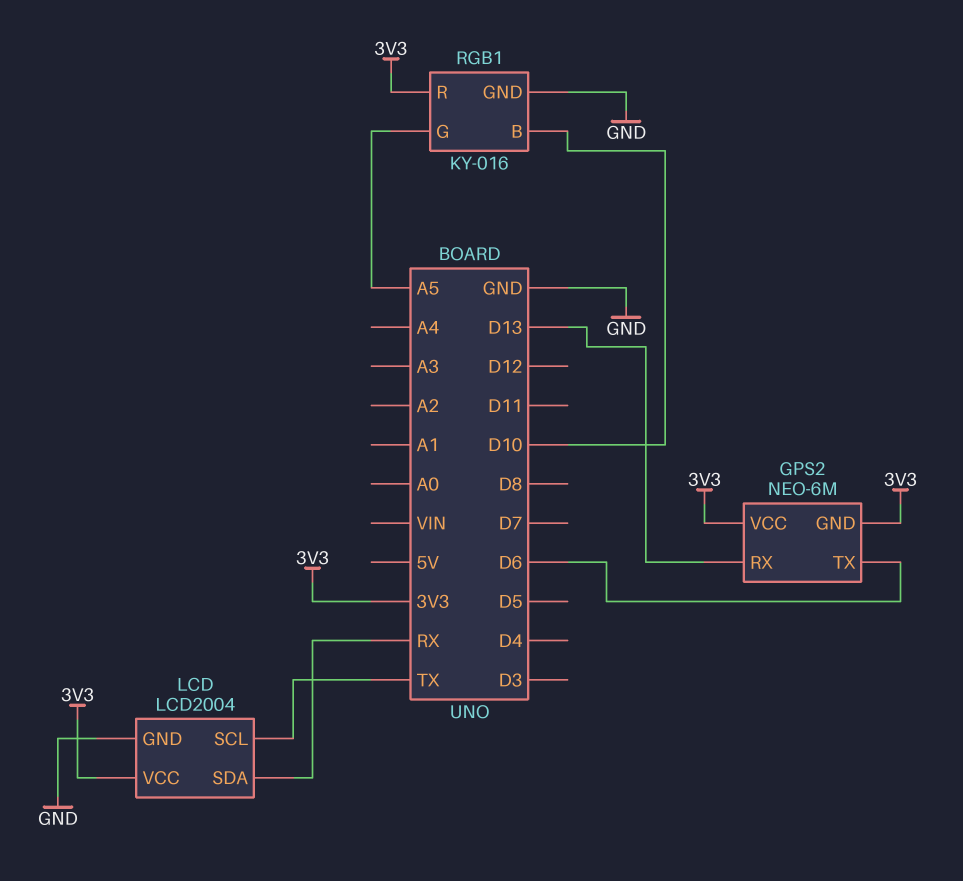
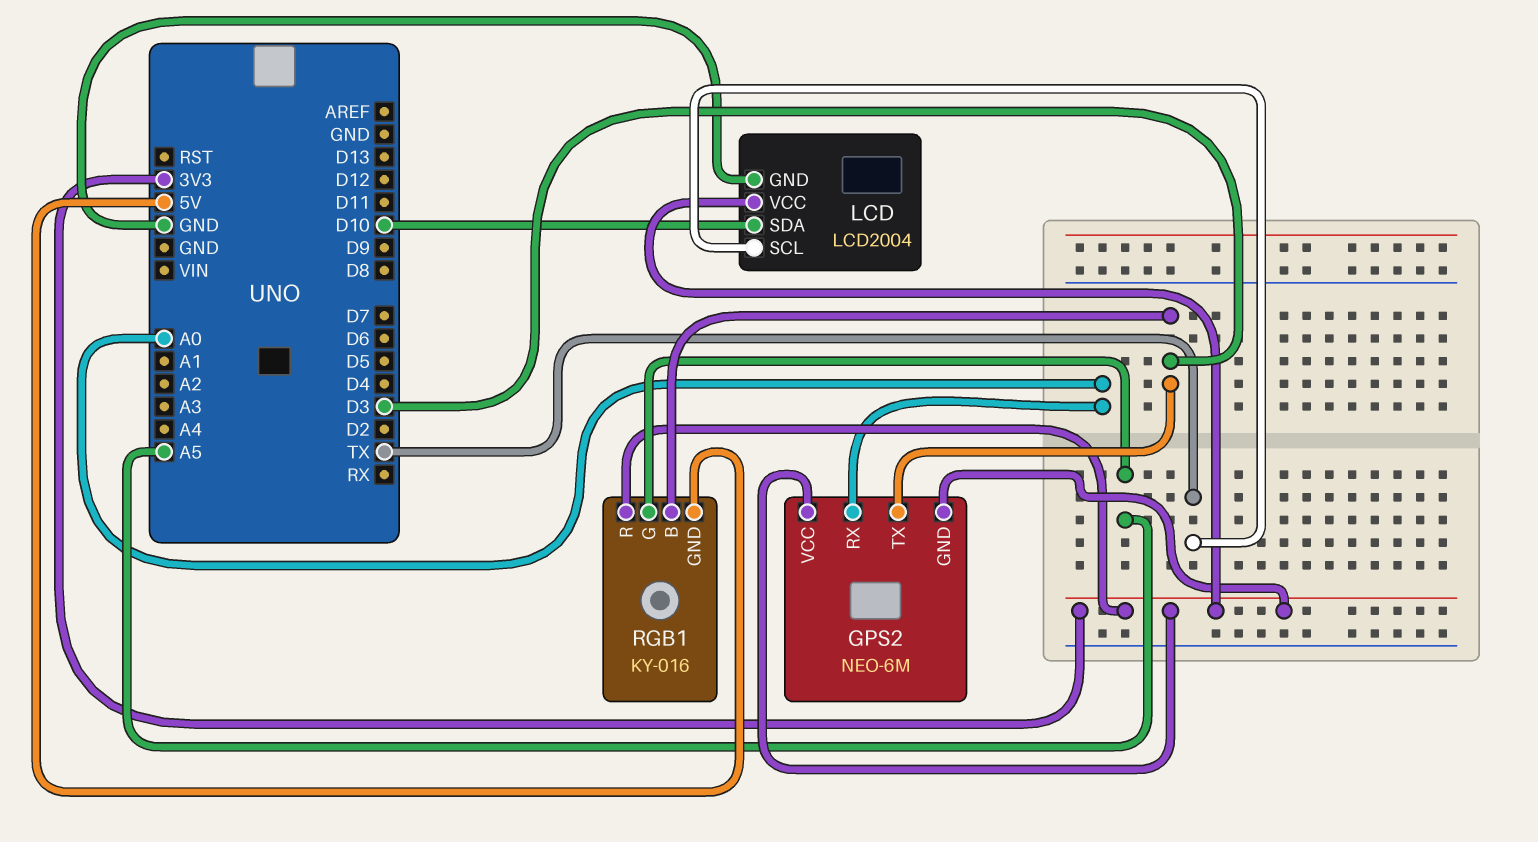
GPS2 pin RX: D13 -> A0
GPS2 pin TX: D6 -> D3
LCD pin SDA: RX -> D10
RGB1 pin B: D10 -> D3
RGB1 pin GND: GND -> 5V

